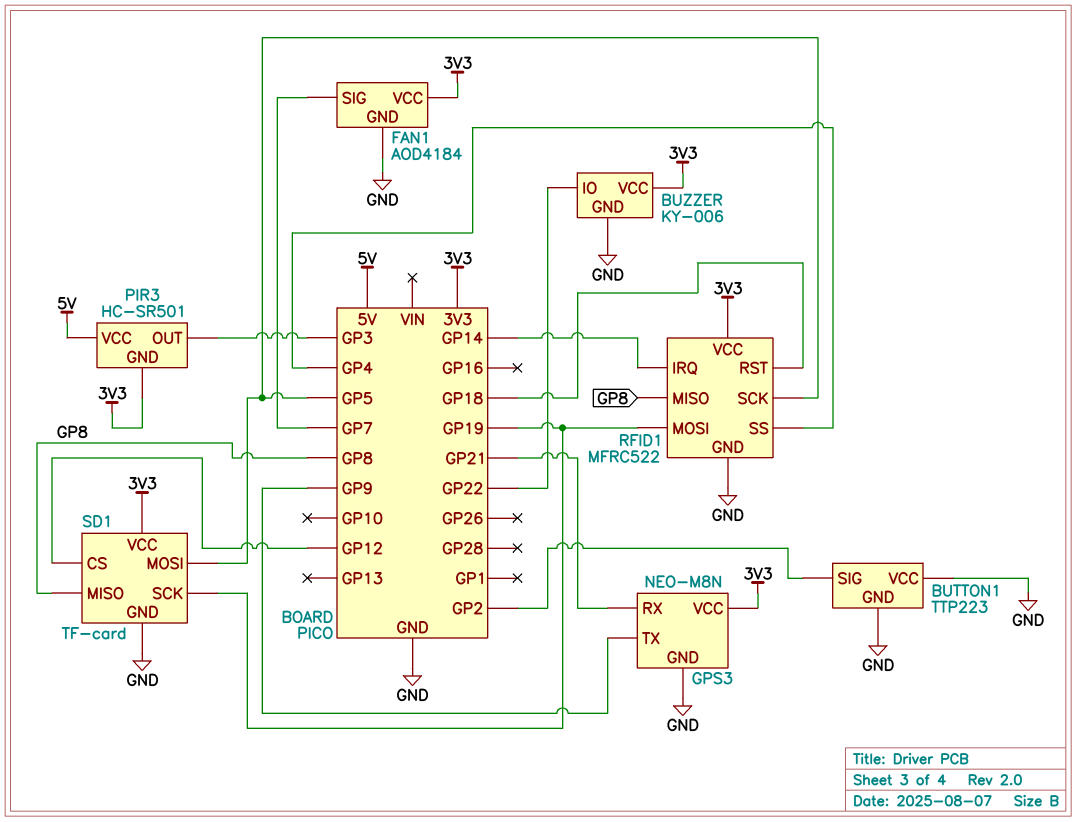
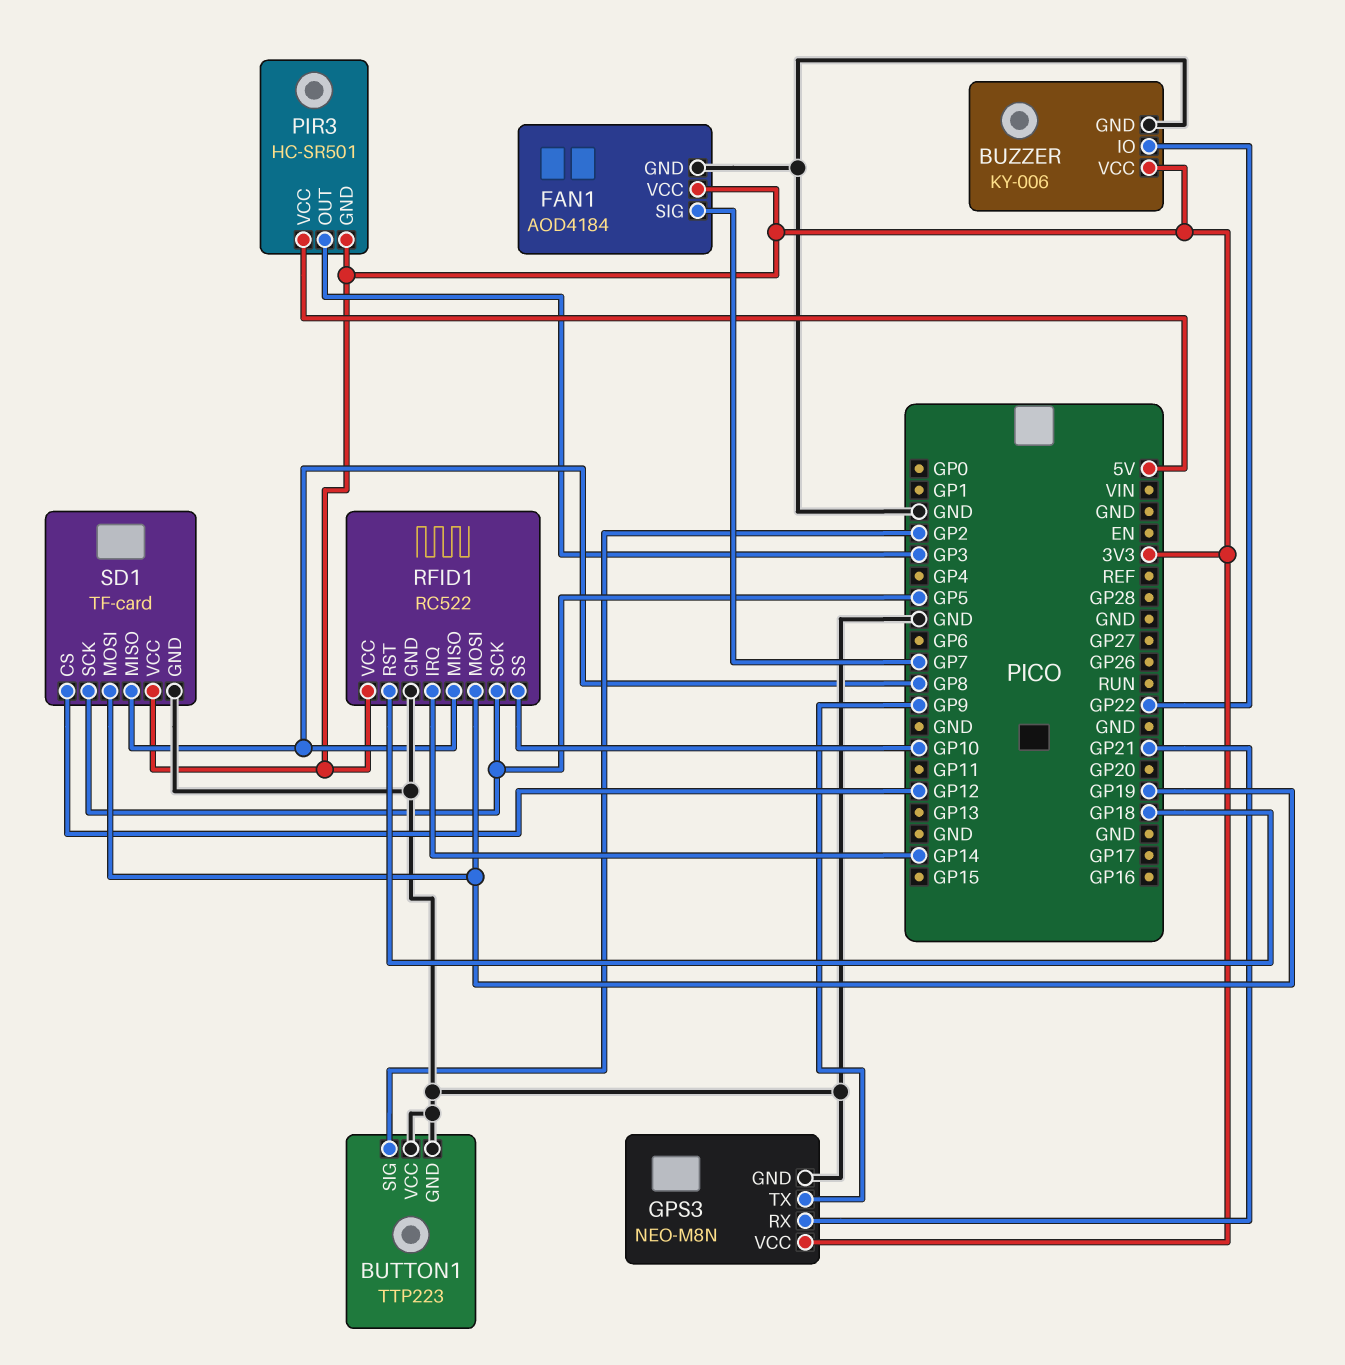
RFID1: MFRC522 -> RC522
RFID1 pin SS: GP4 -> GP10
SD1 pin MOSI: GP5 -> GP19
SD1 pin SCK: GP19 -> GP5

